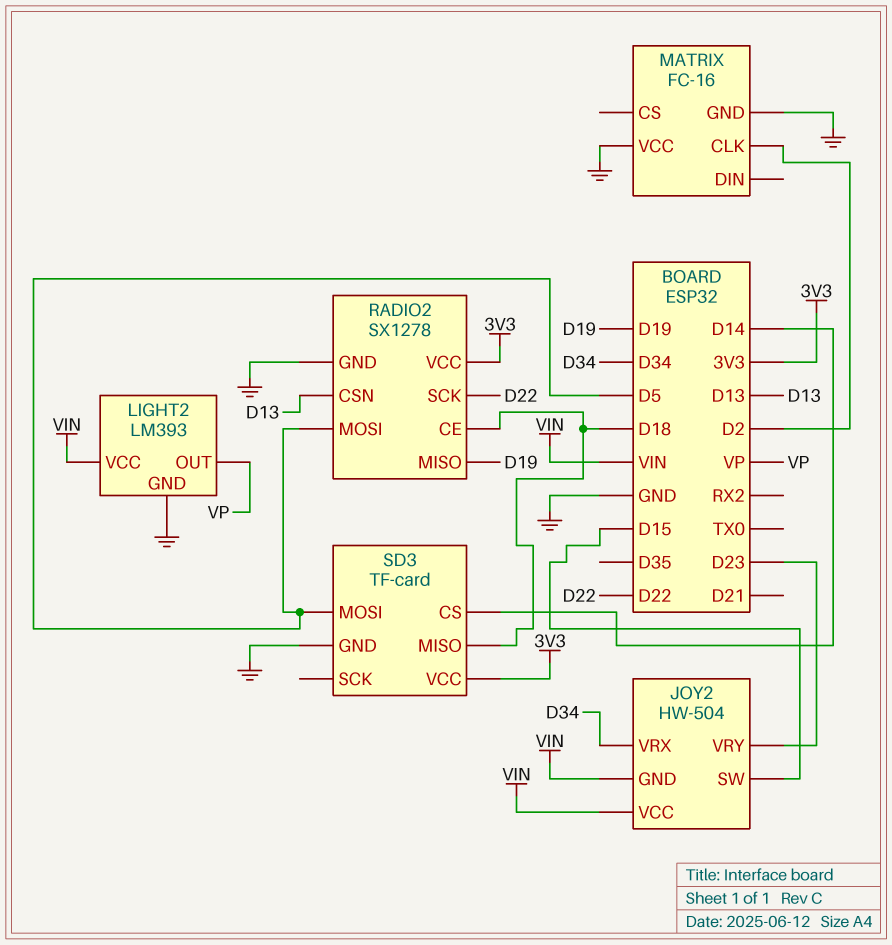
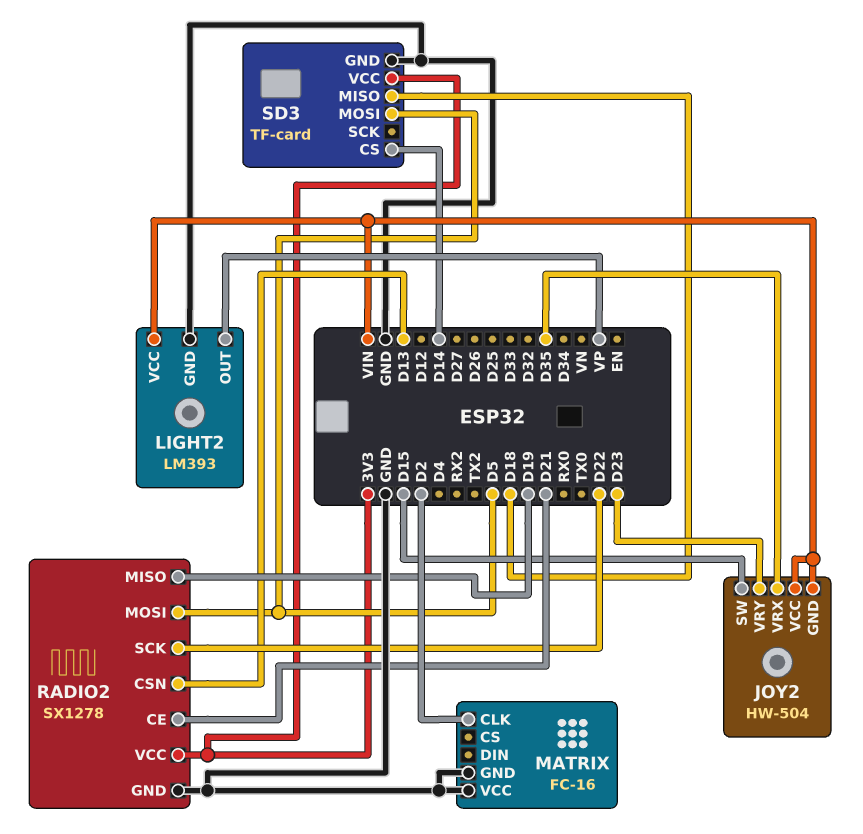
JOY2 pin VRX: D34 -> D35
RADIO2 pin CE: D18 -> D21

